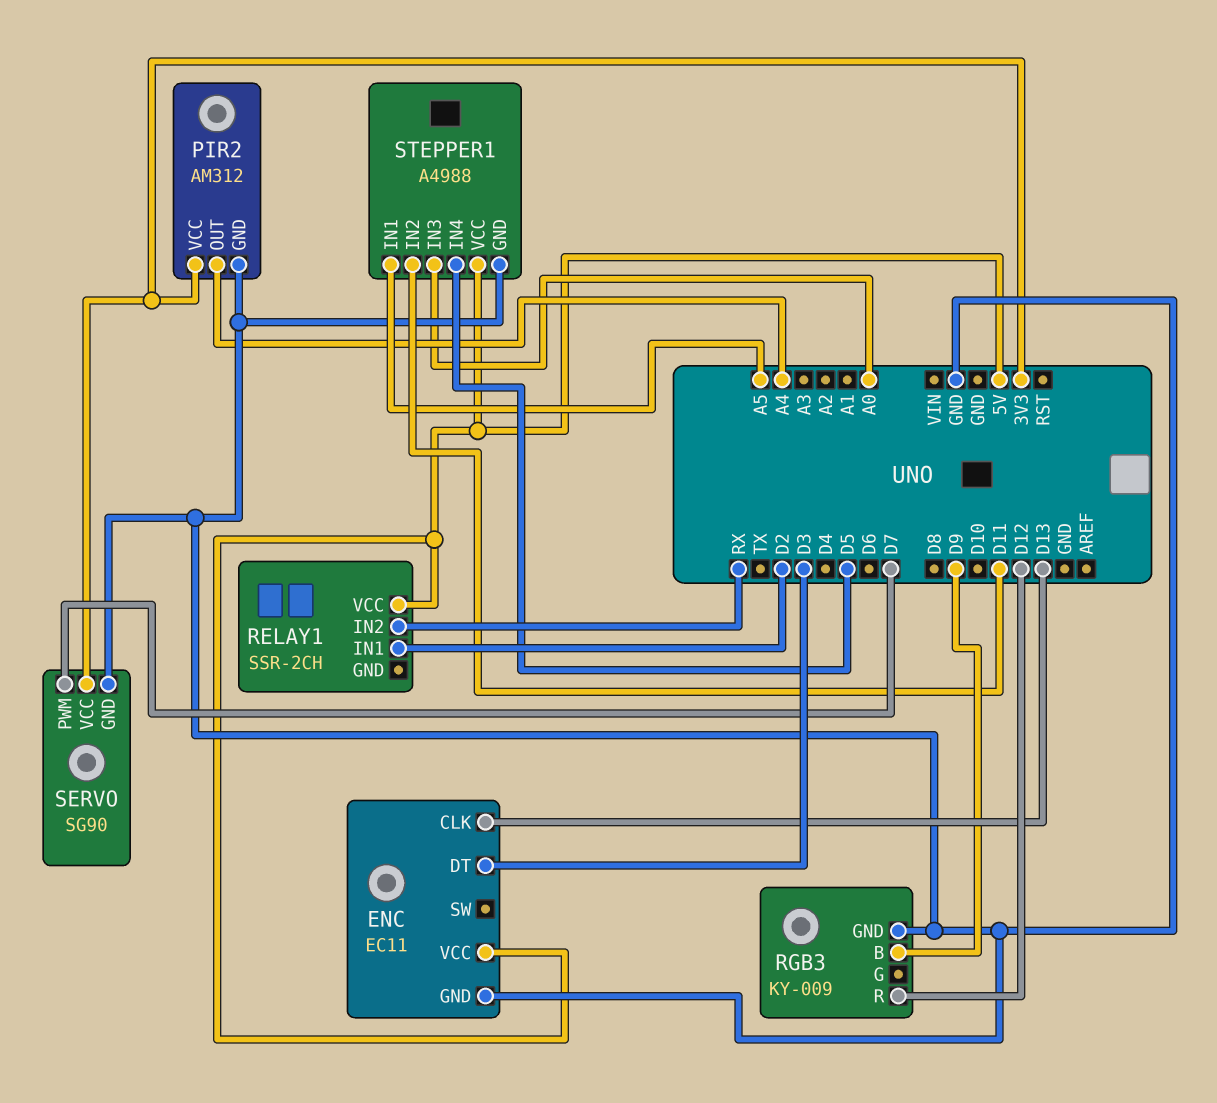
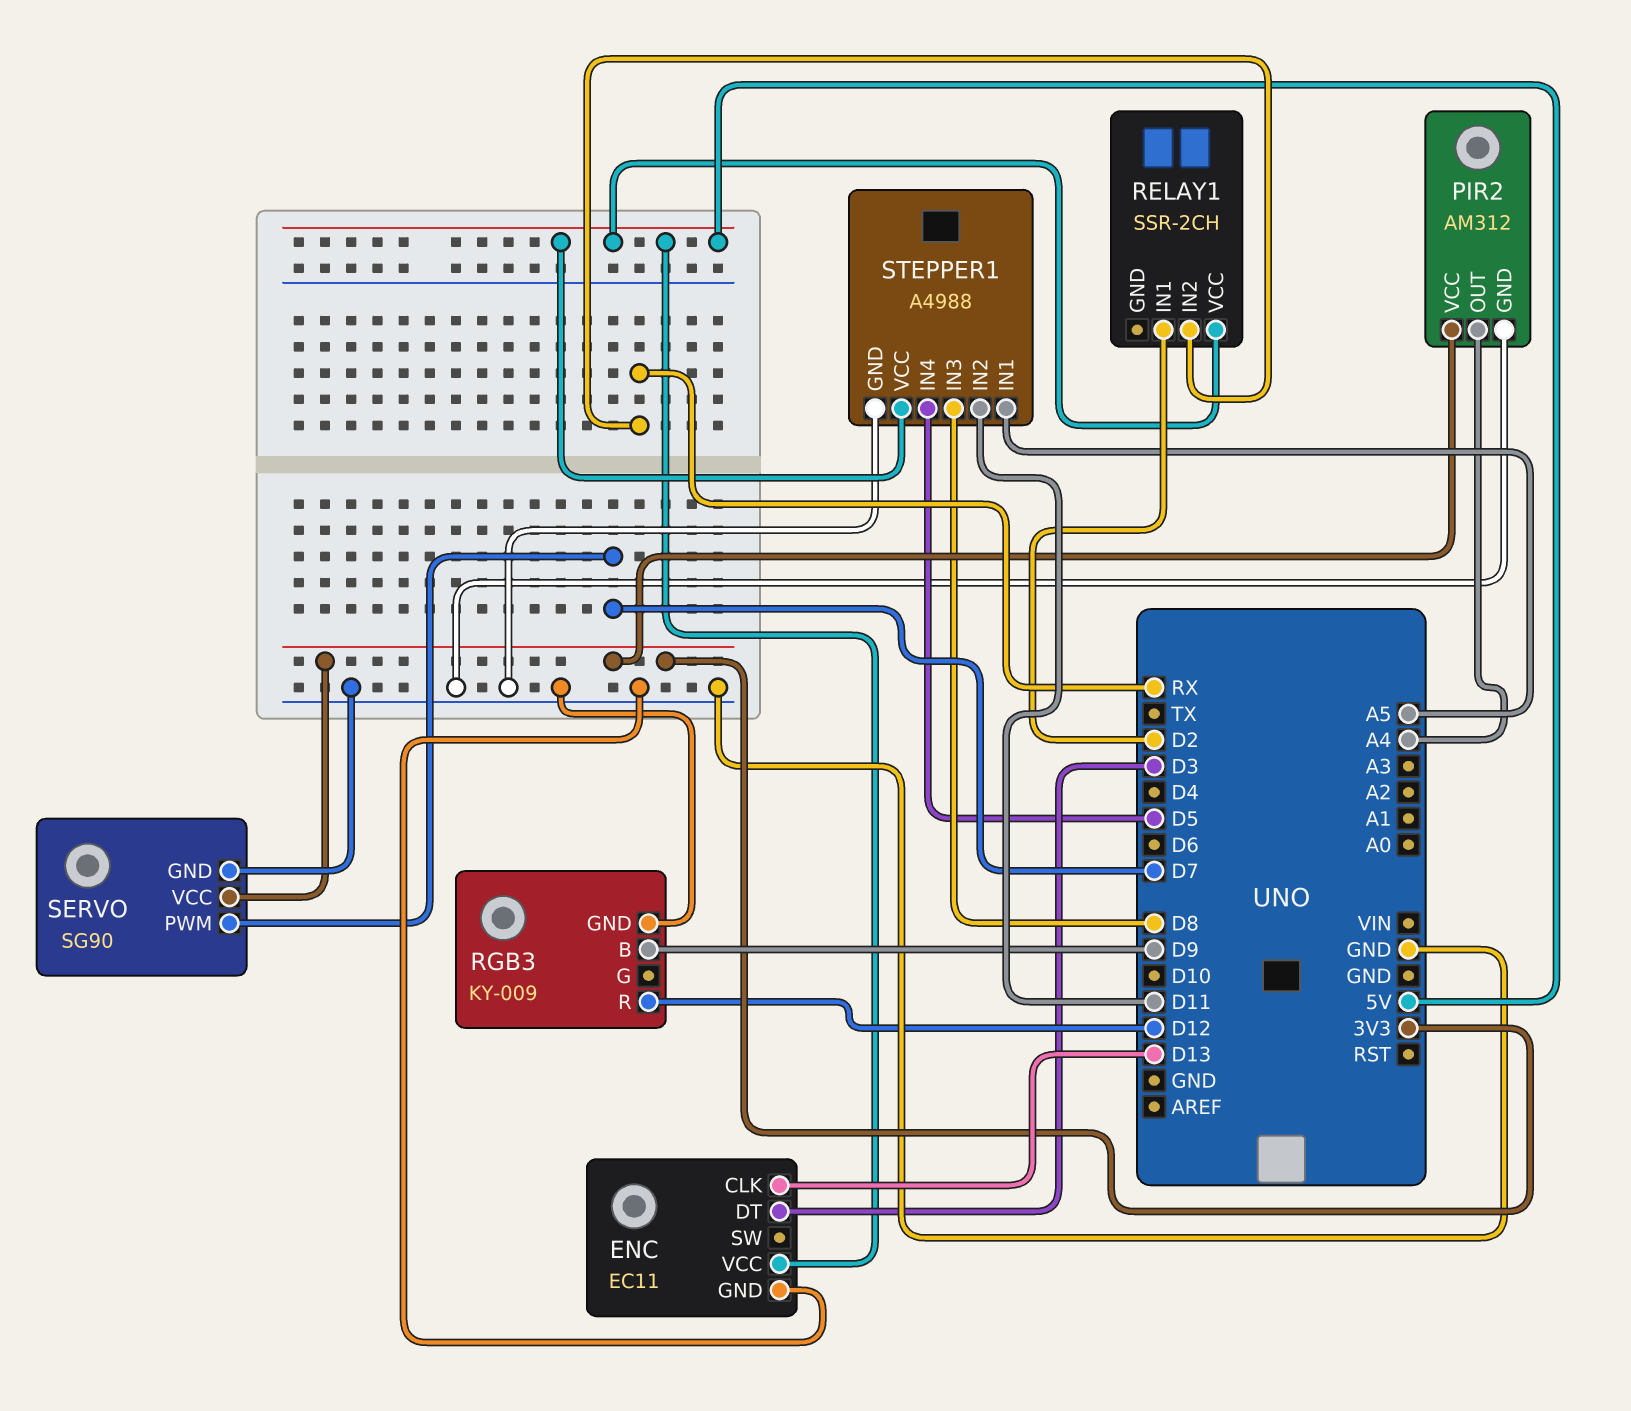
STEPPER1 pin IN3: A0 -> D8

